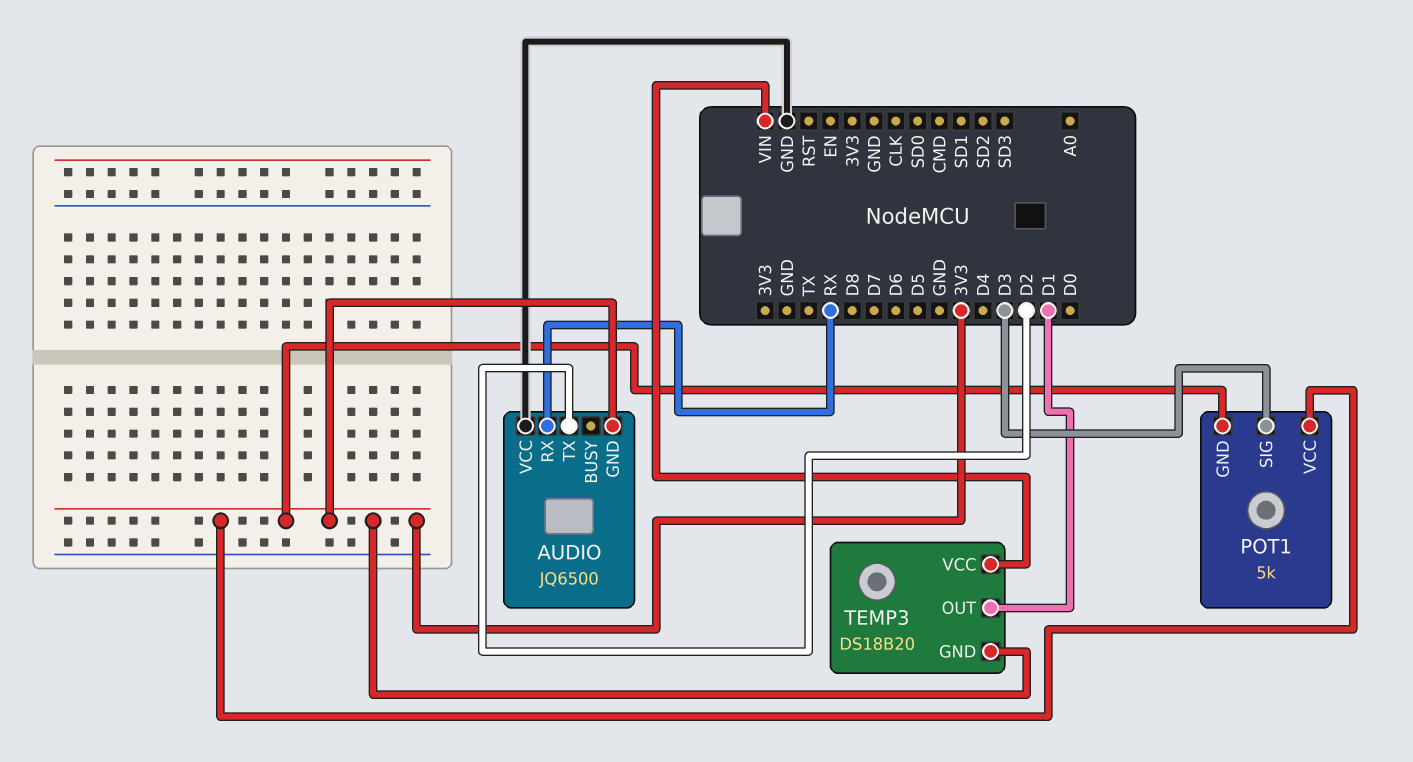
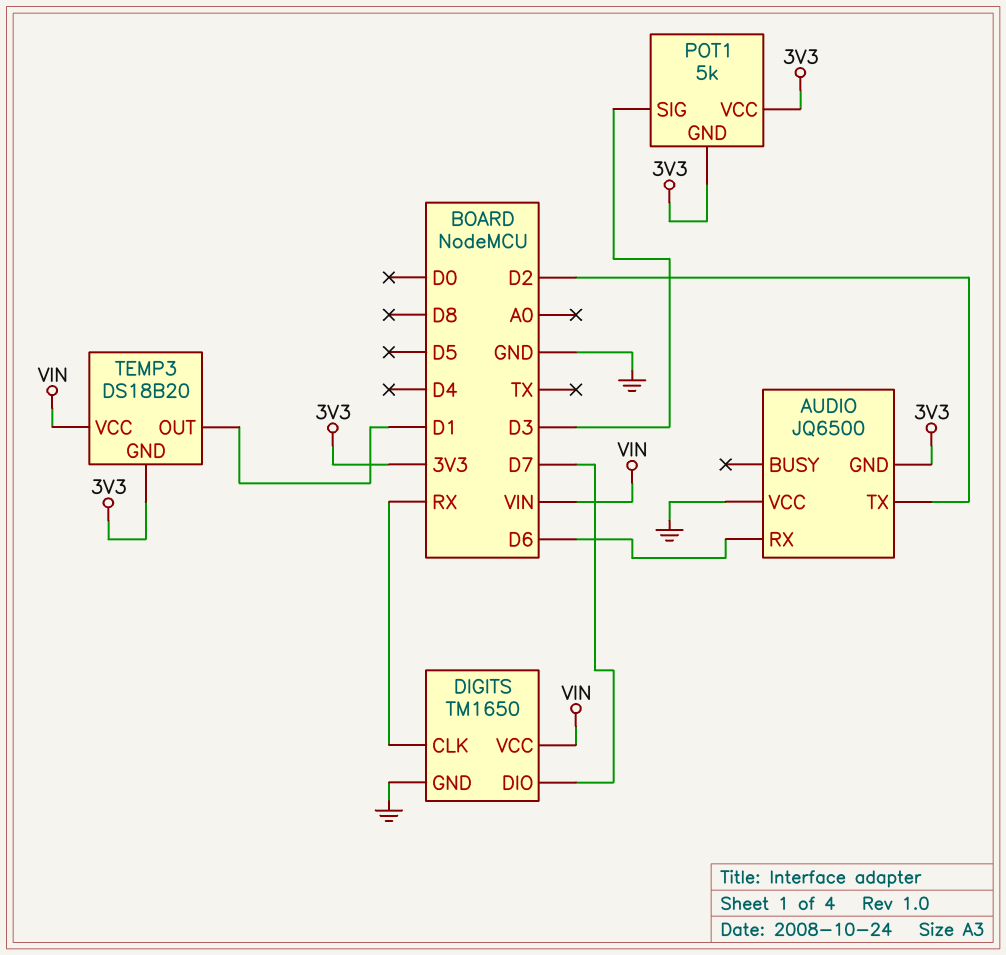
AUDIO pin RX: RX -> D6
DIGITS: none -> TM1650
DIGITS pin CLK: none -> RX
DIGITS pin DIO: none -> D7
DIGITS pin GND: none -> GND
DIGITS pin VCC: none -> VIN

